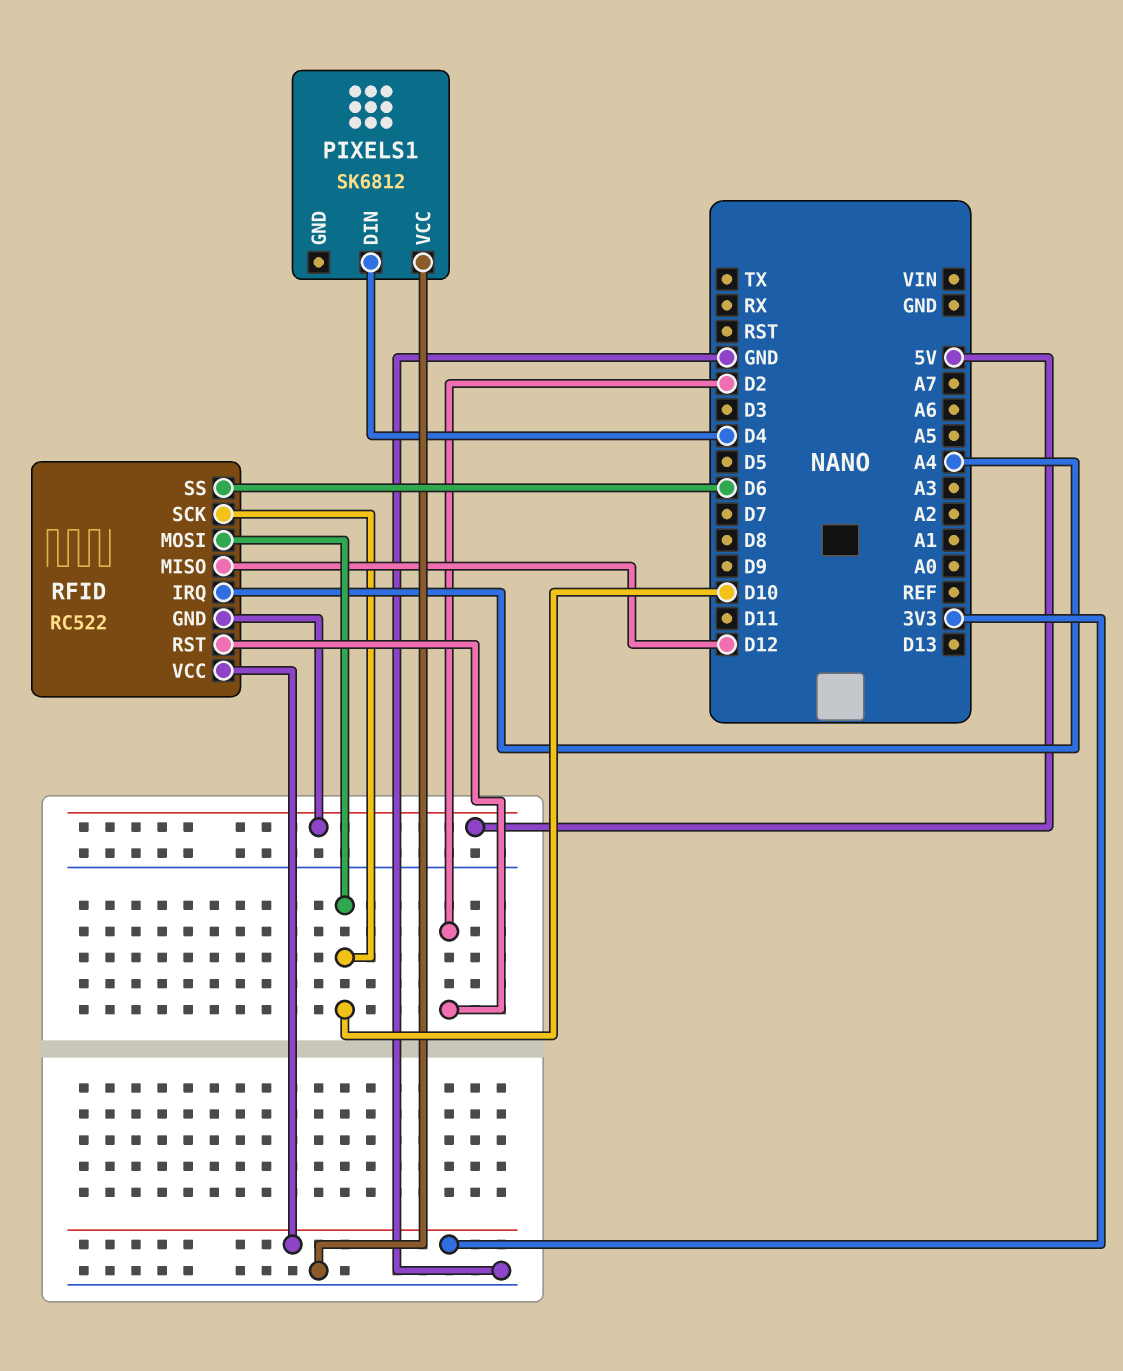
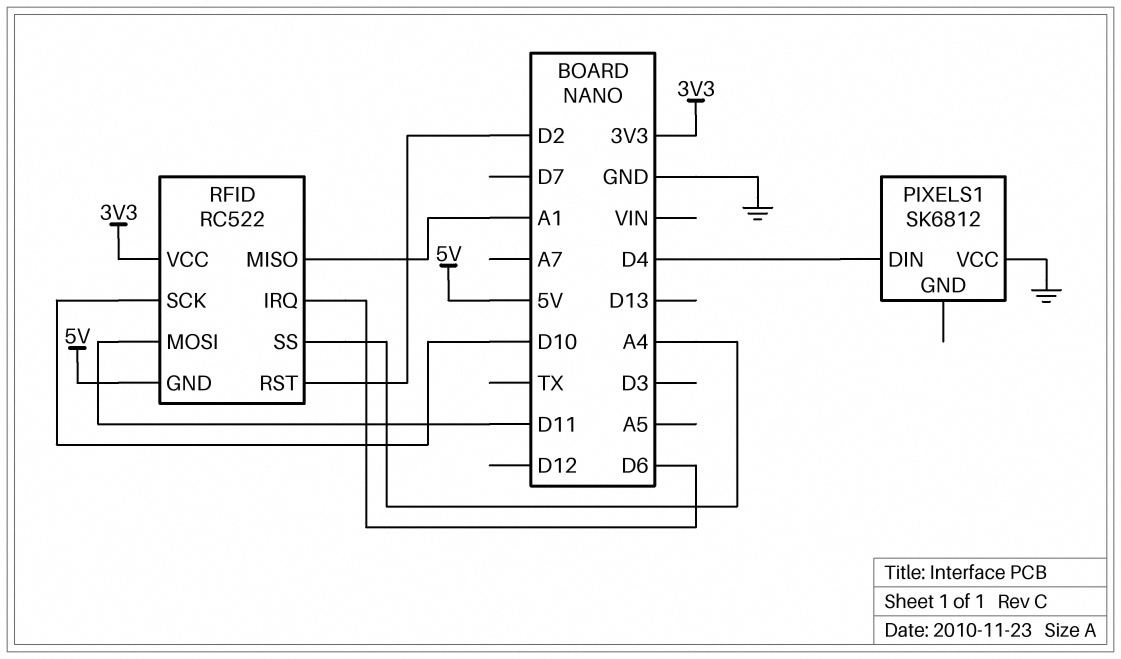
RFID pin IRQ: A4 -> D6
RFID pin MISO: D12 -> A1
RFID pin MOSI: D10 -> D11
RFID pin SS: D6 -> A4

